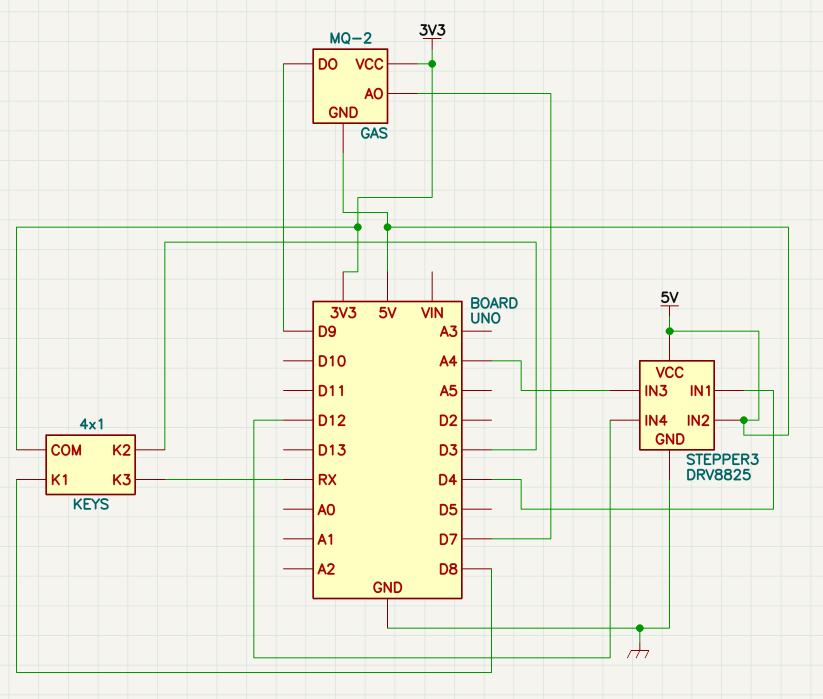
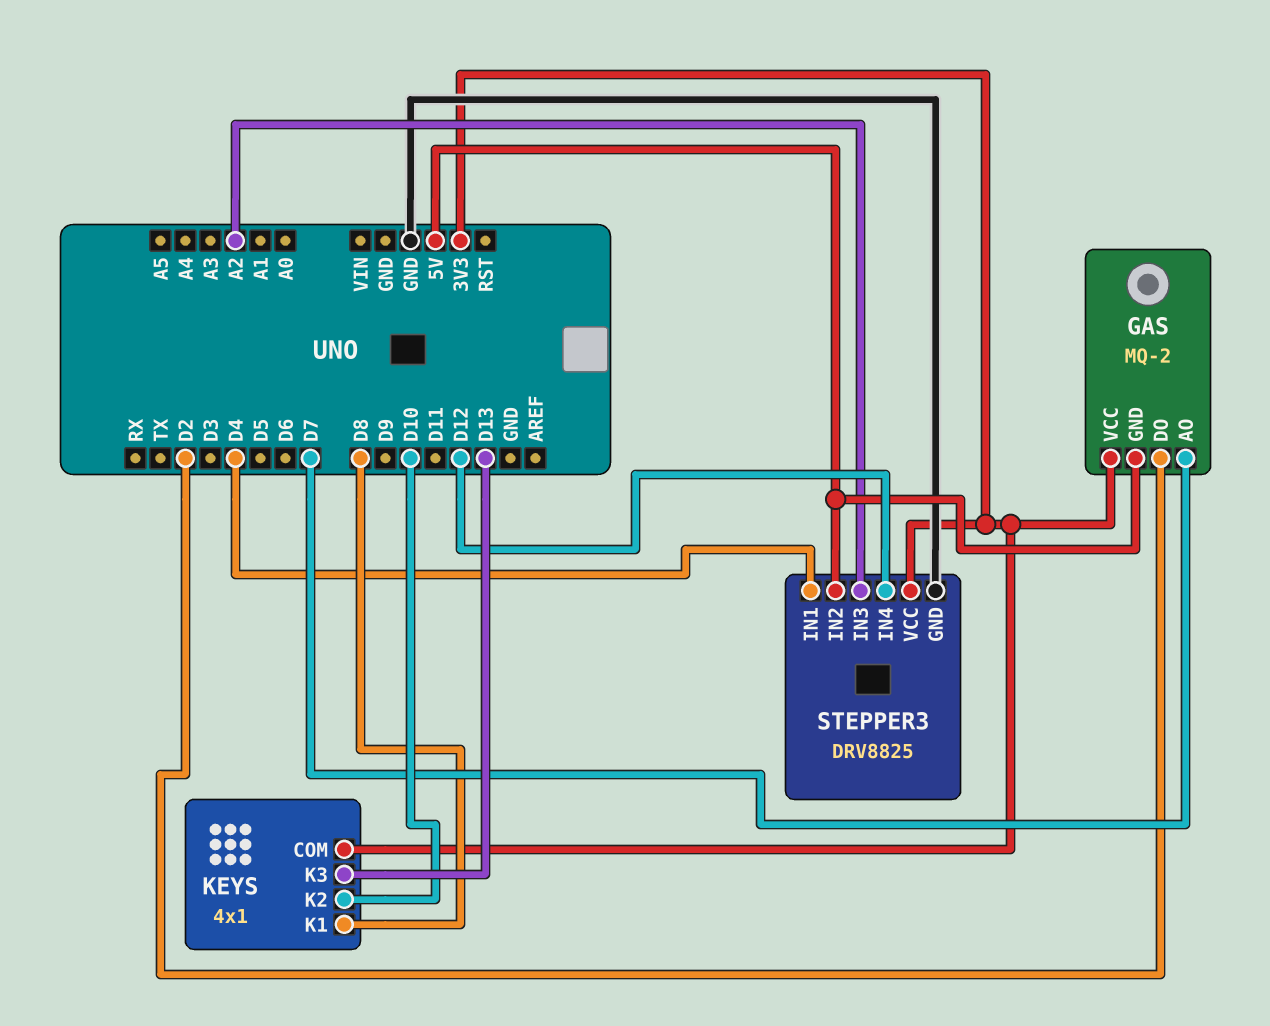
GAS pin DO: D9 -> D2
KEYS pin K2: D3 -> D10
KEYS pin K3: RX -> D13
STEPPER3 pin IN3: A4 -> A2
STEPPER3 pin VCC: 5V -> 3V3

